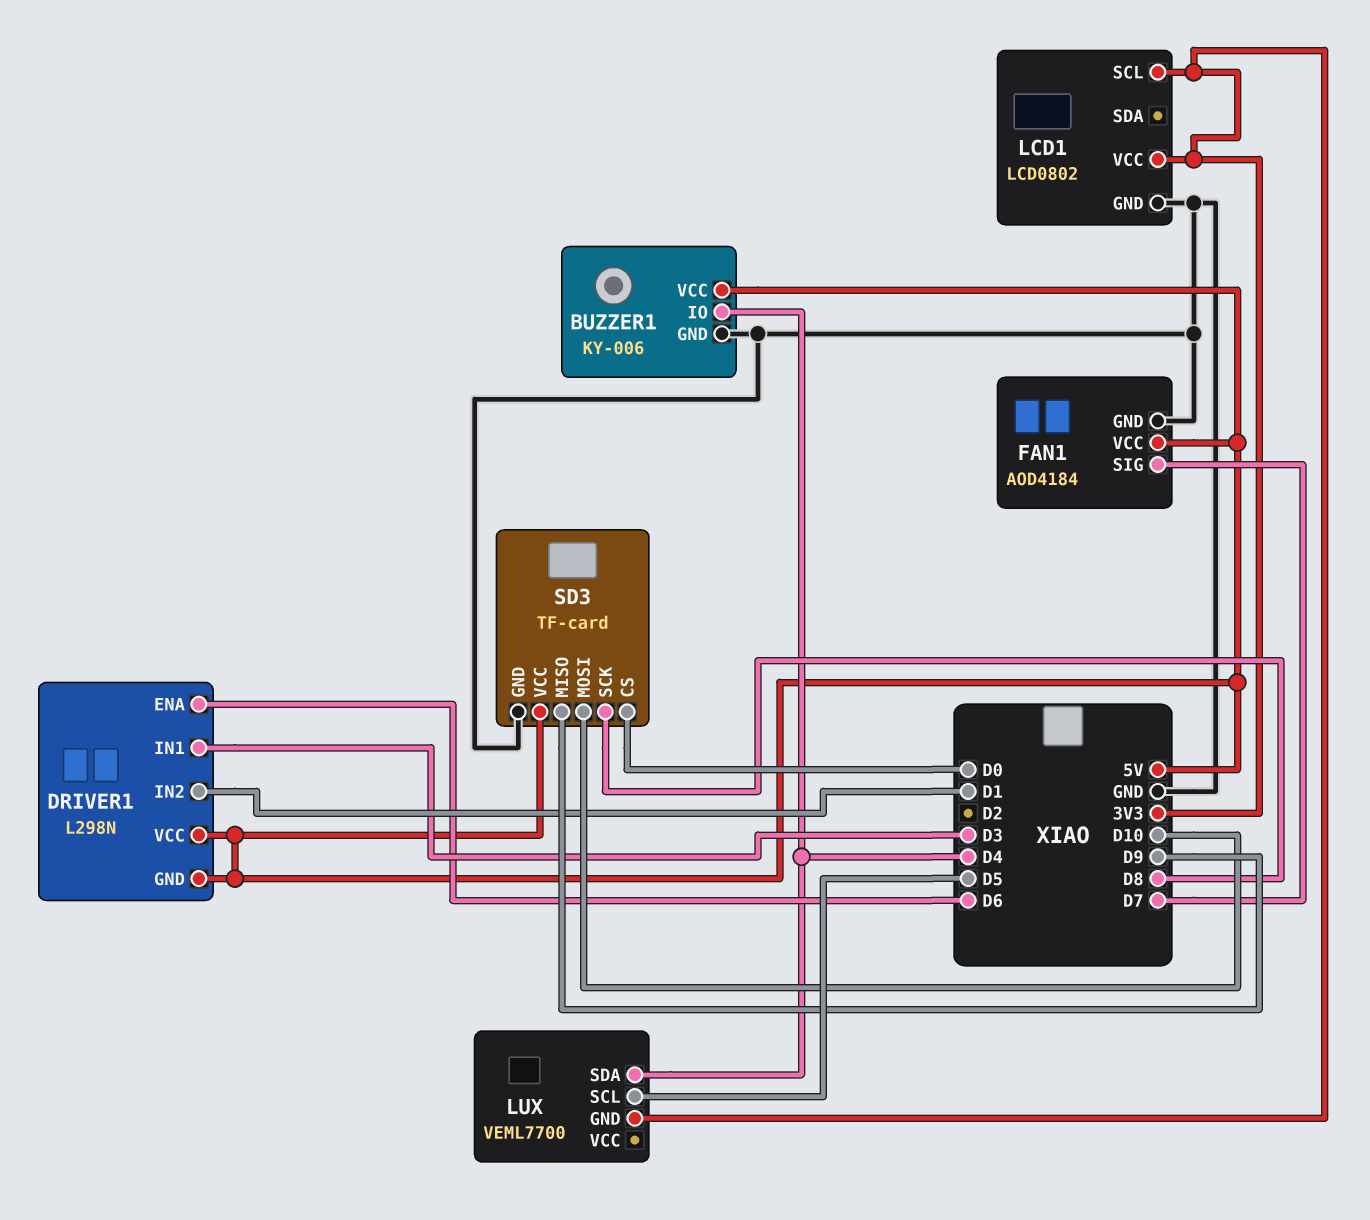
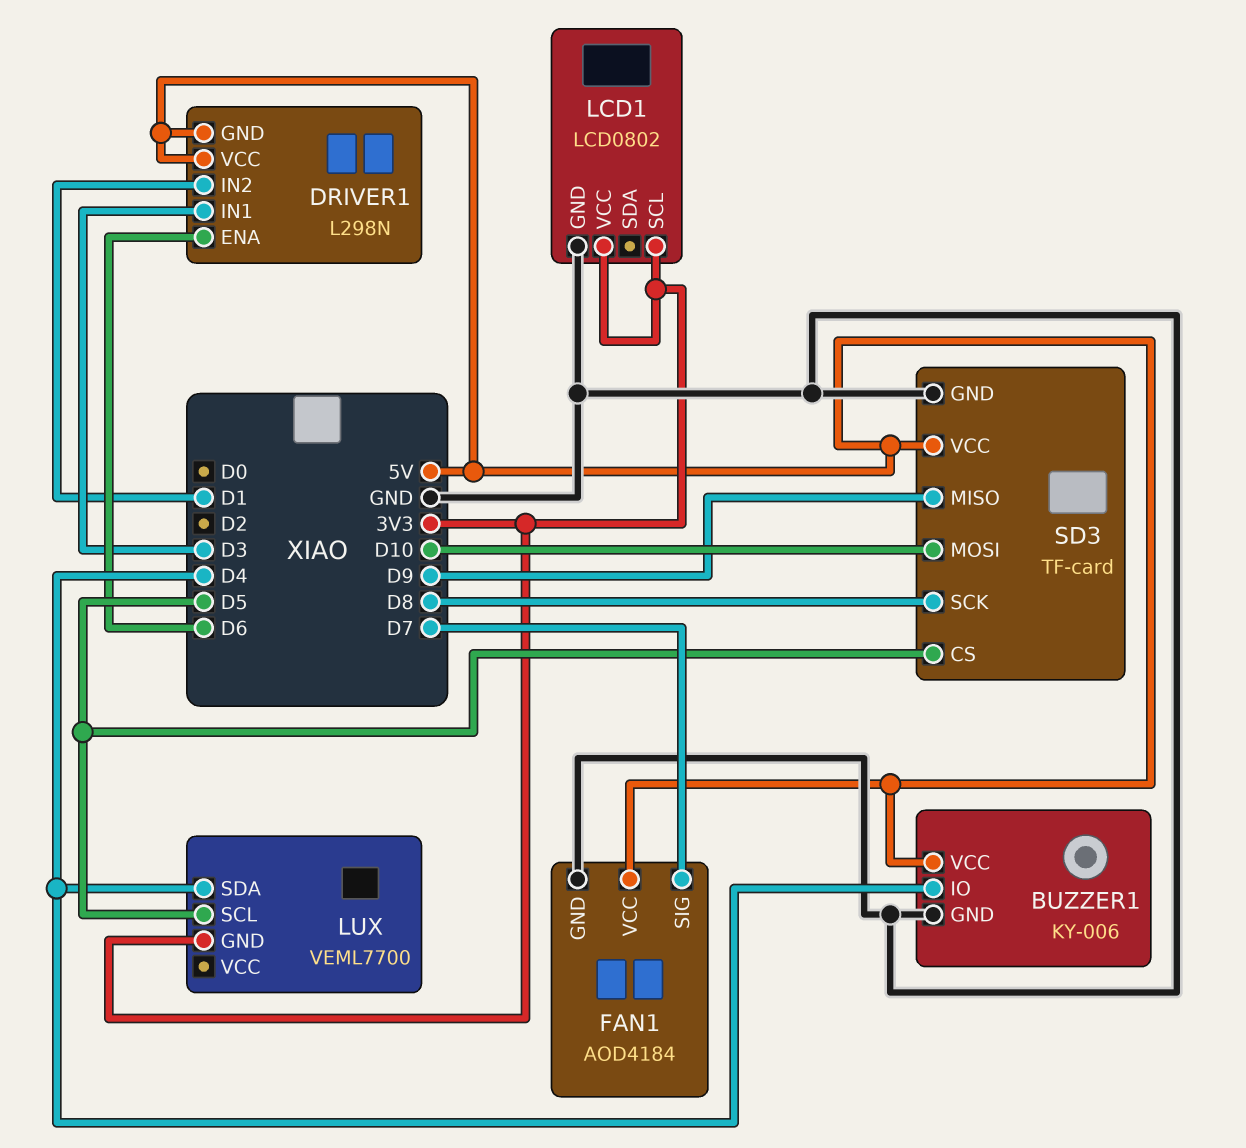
SD3 pin CS: D0 -> D5

